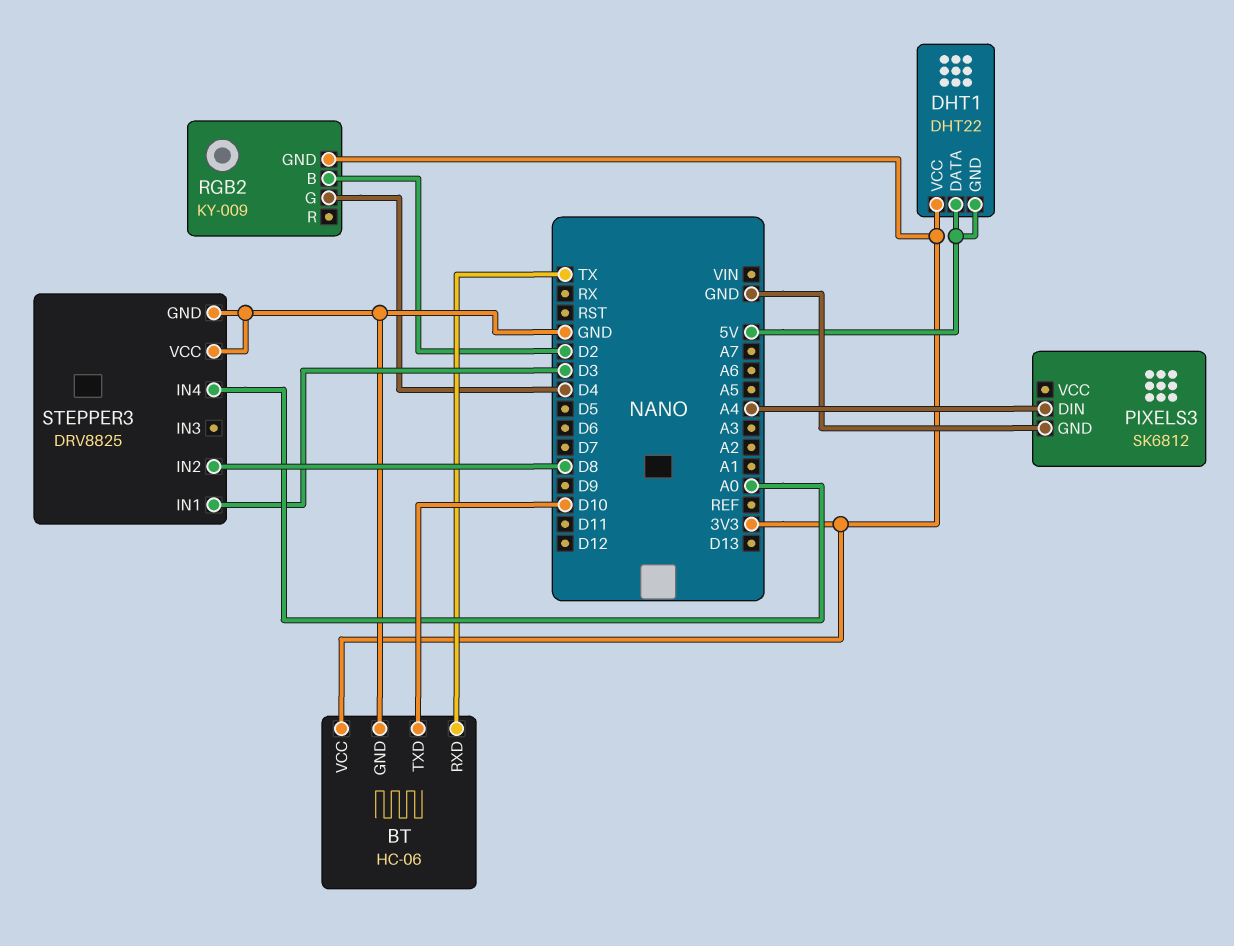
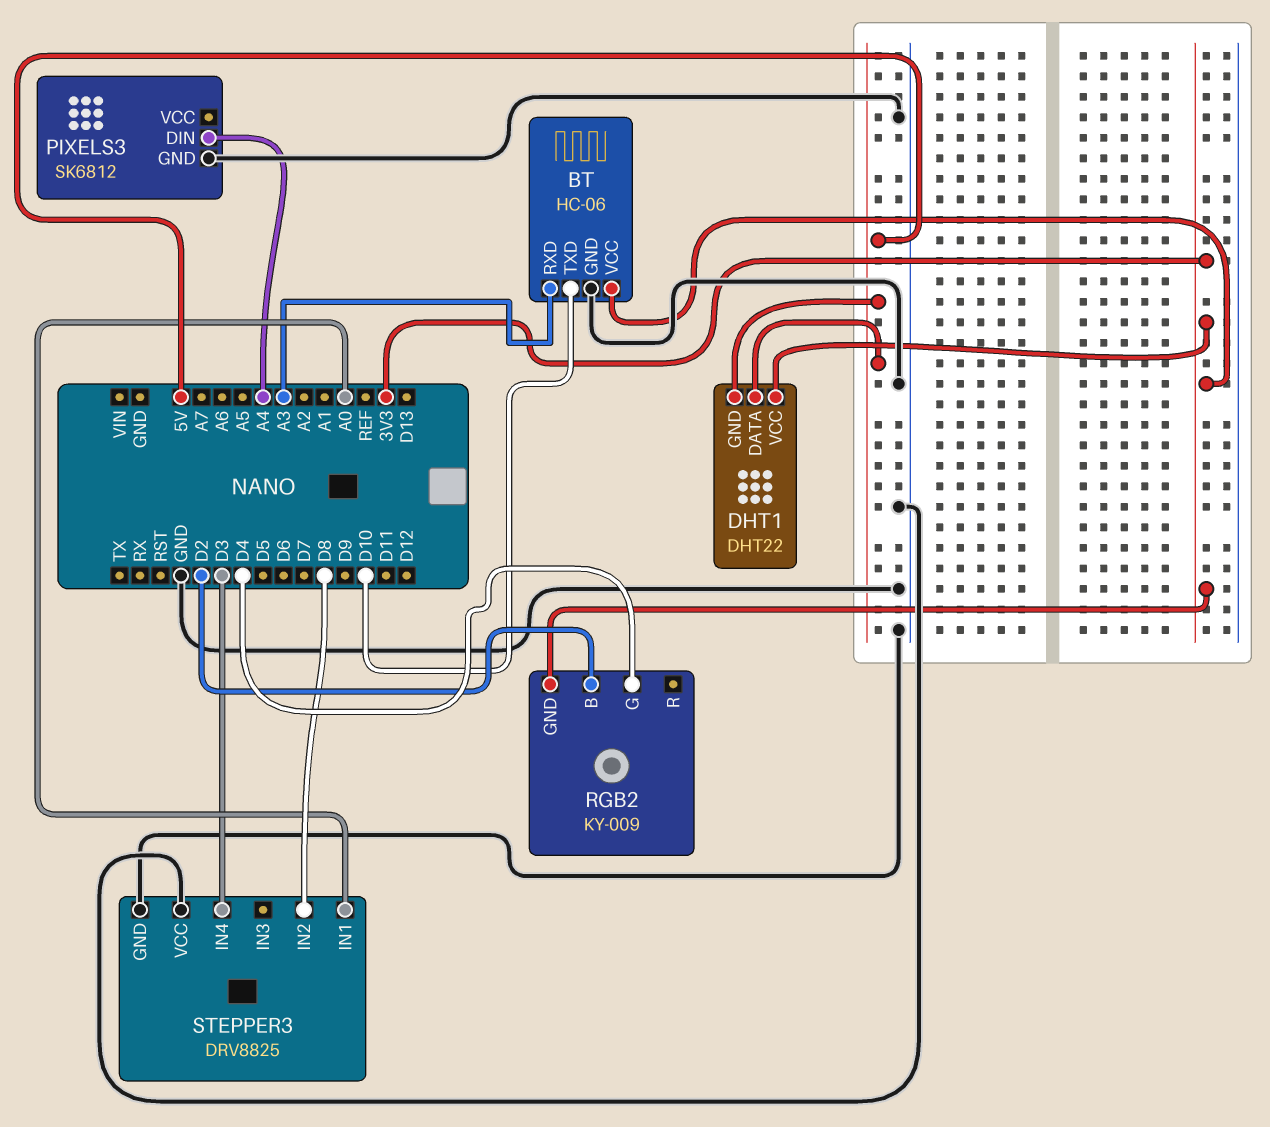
BT pin RXD: TX -> A3
STEPPER3 pin IN1: D3 -> A0
STEPPER3 pin IN4: A0 -> D3

